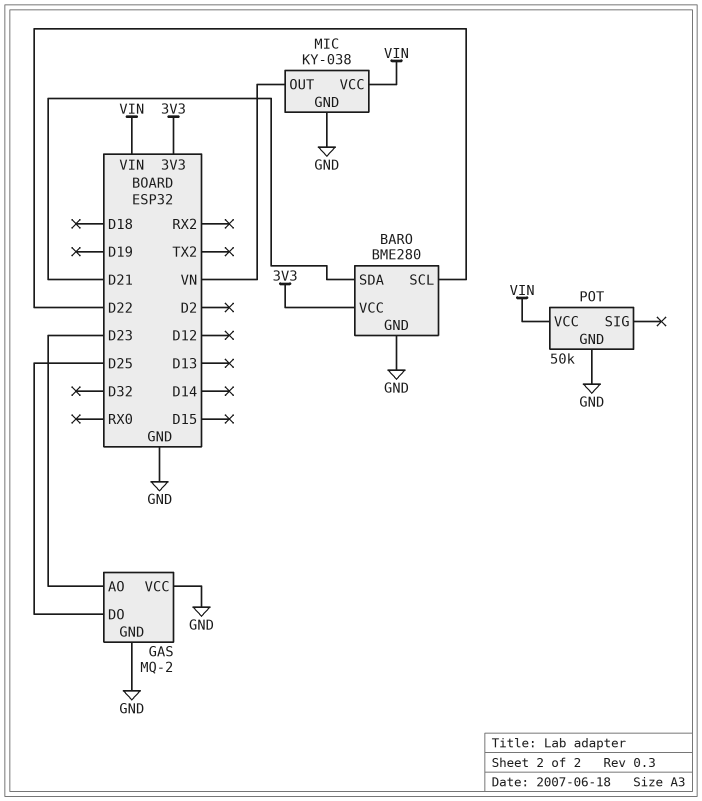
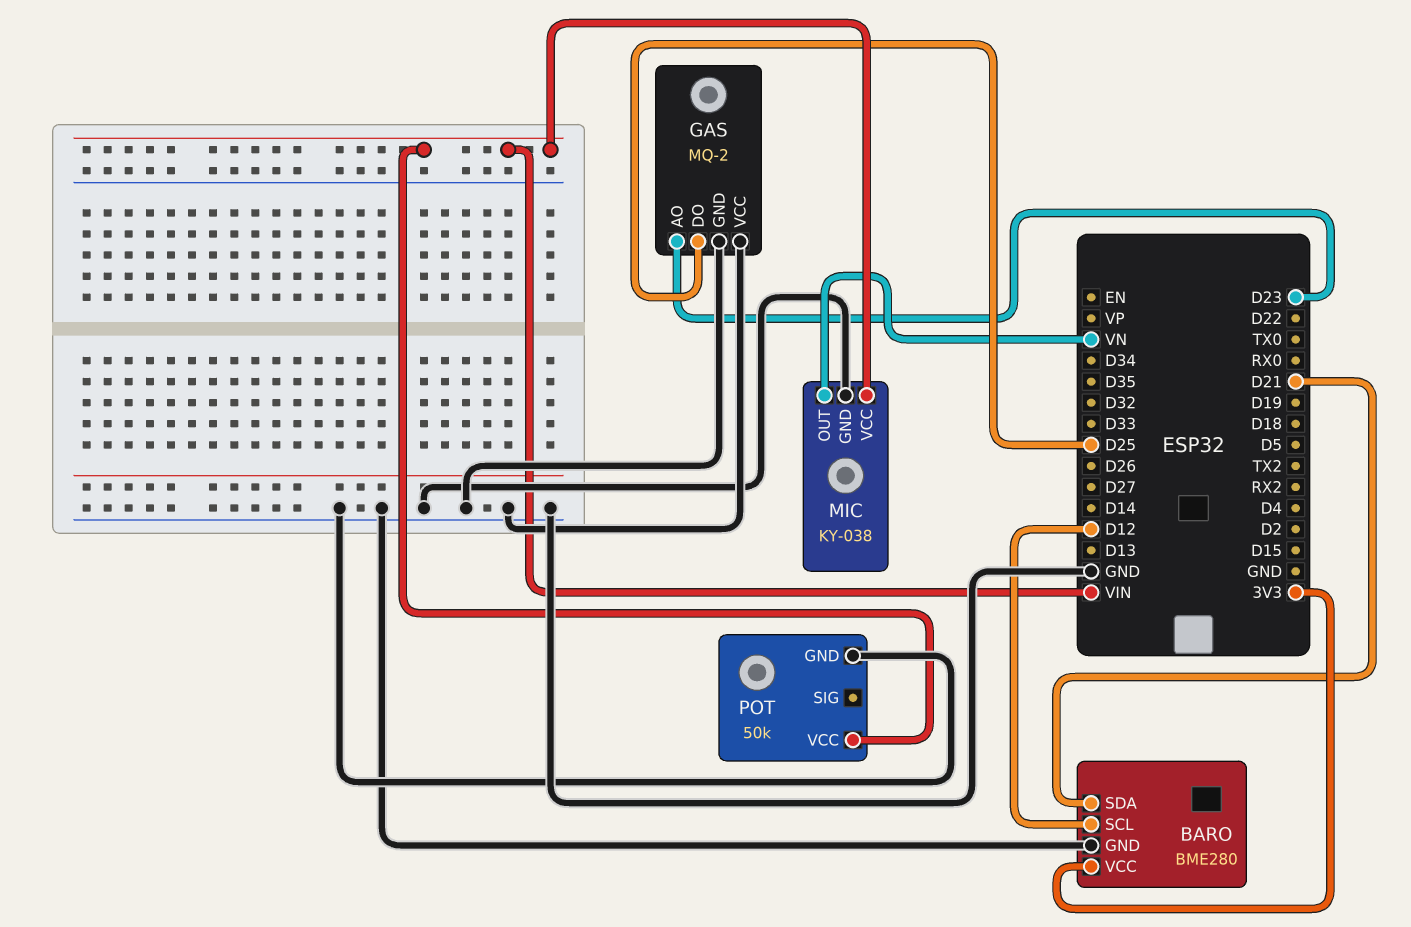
BARO pin SCL: D22 -> D12

